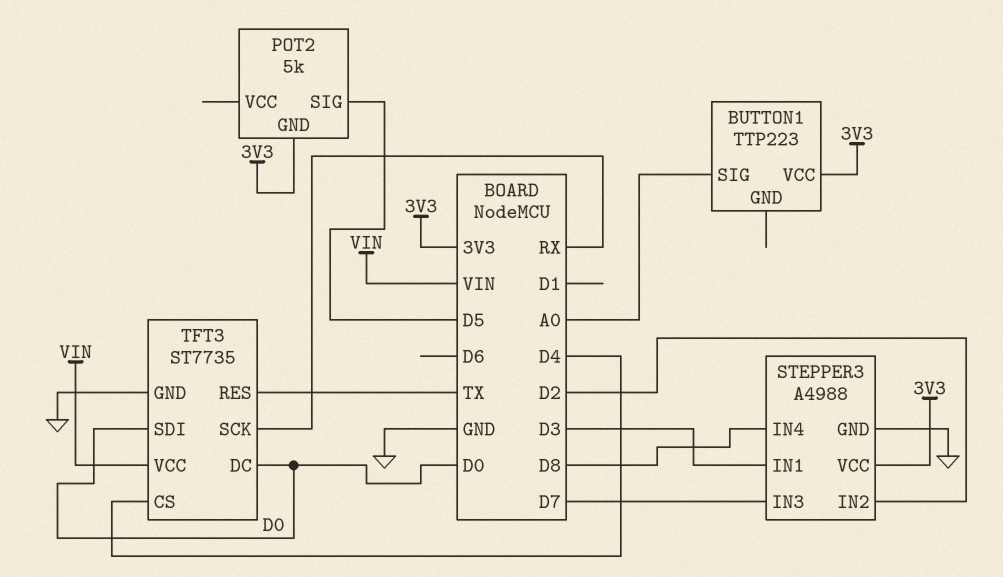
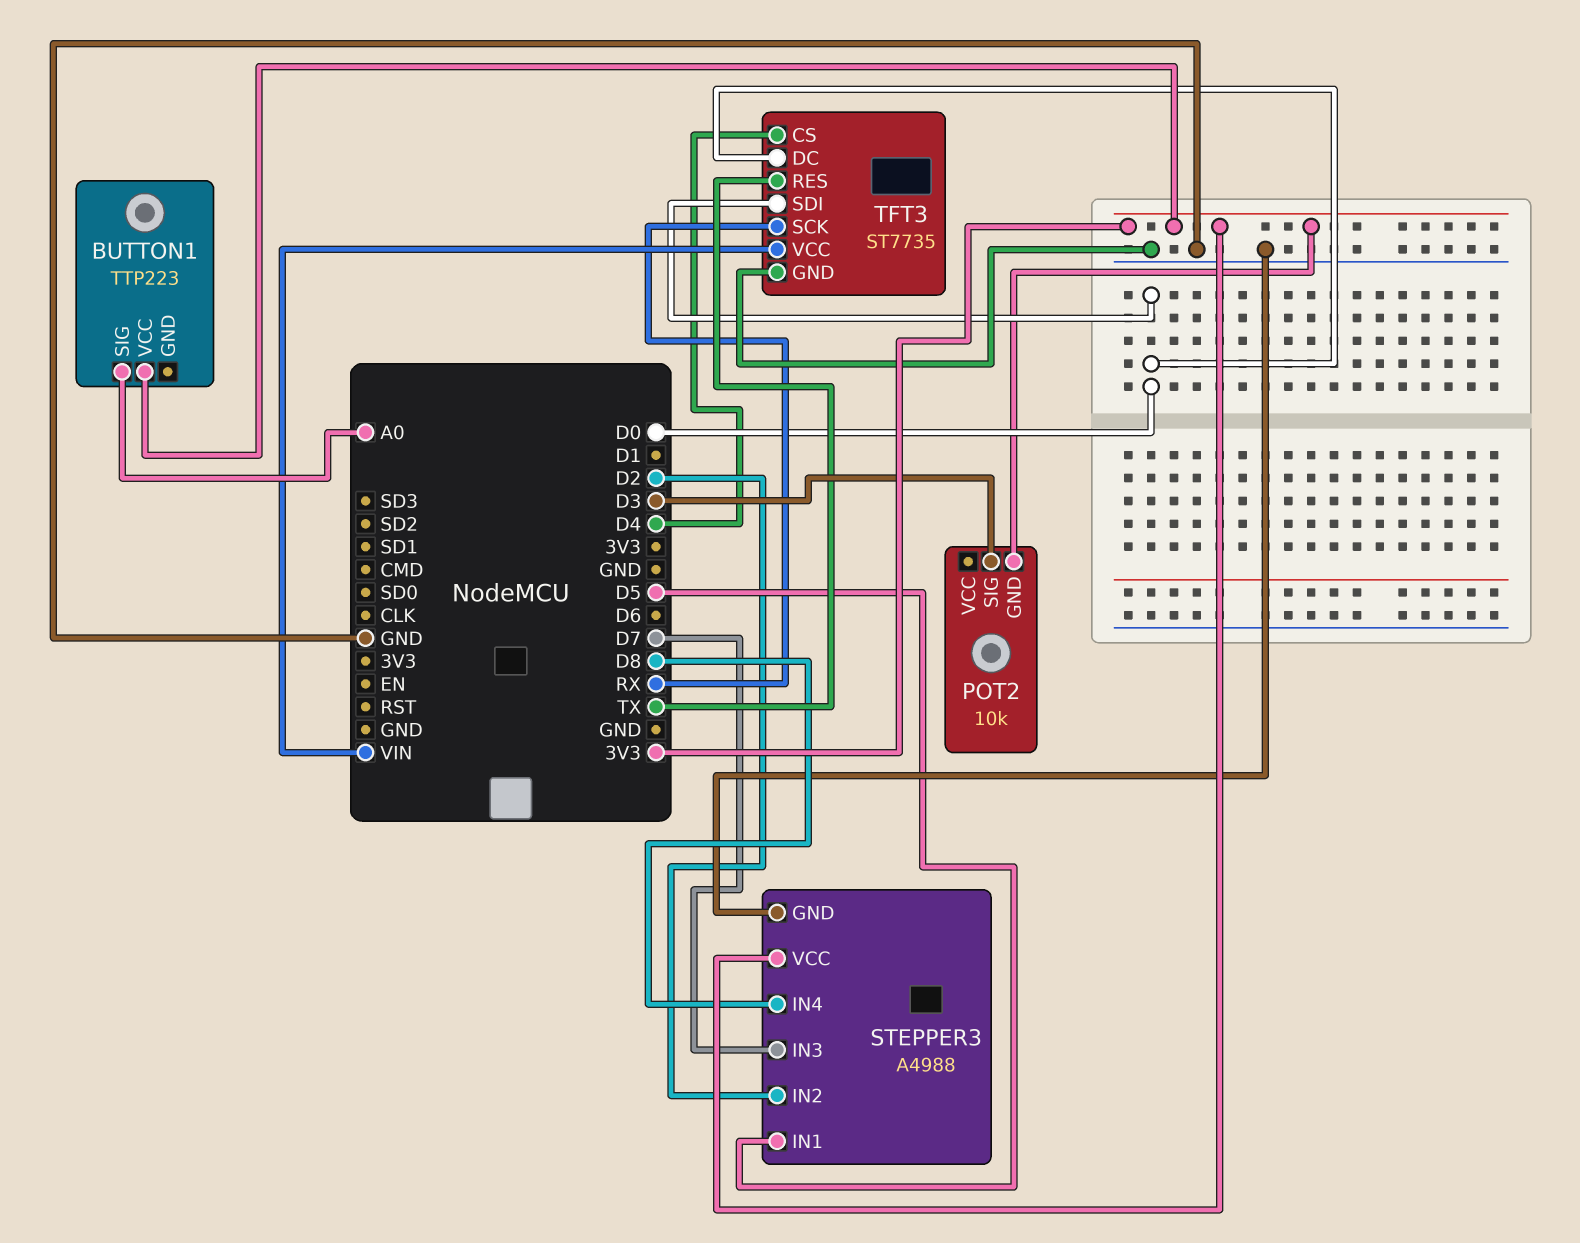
POT2: 5k -> 10k
POT2 pin SIG: D5 -> D3
STEPPER3 pin IN1: D3 -> D5

